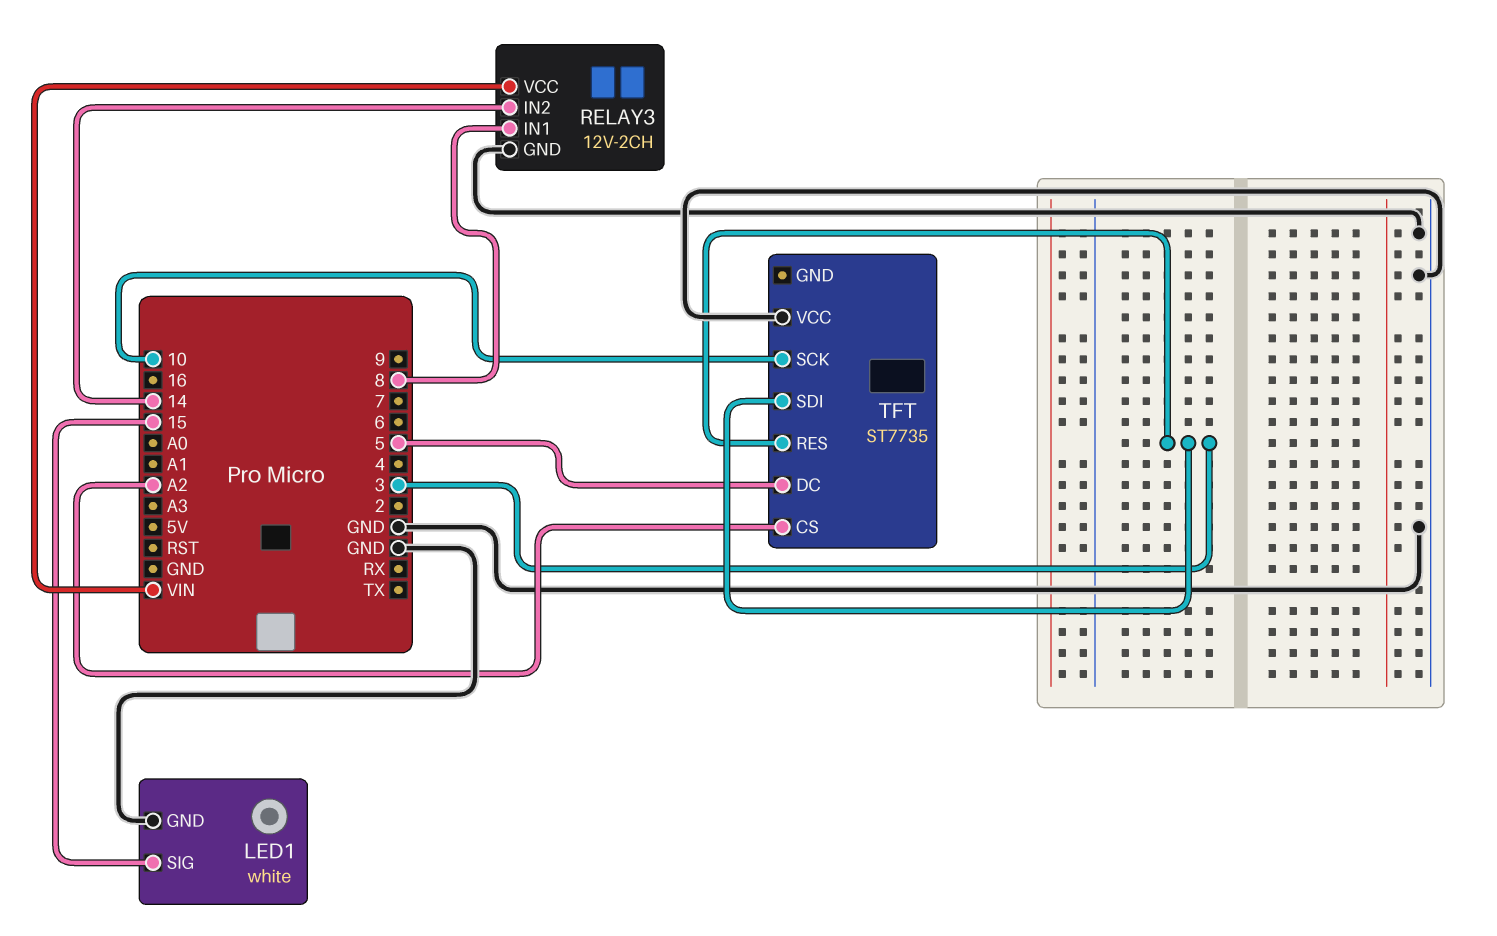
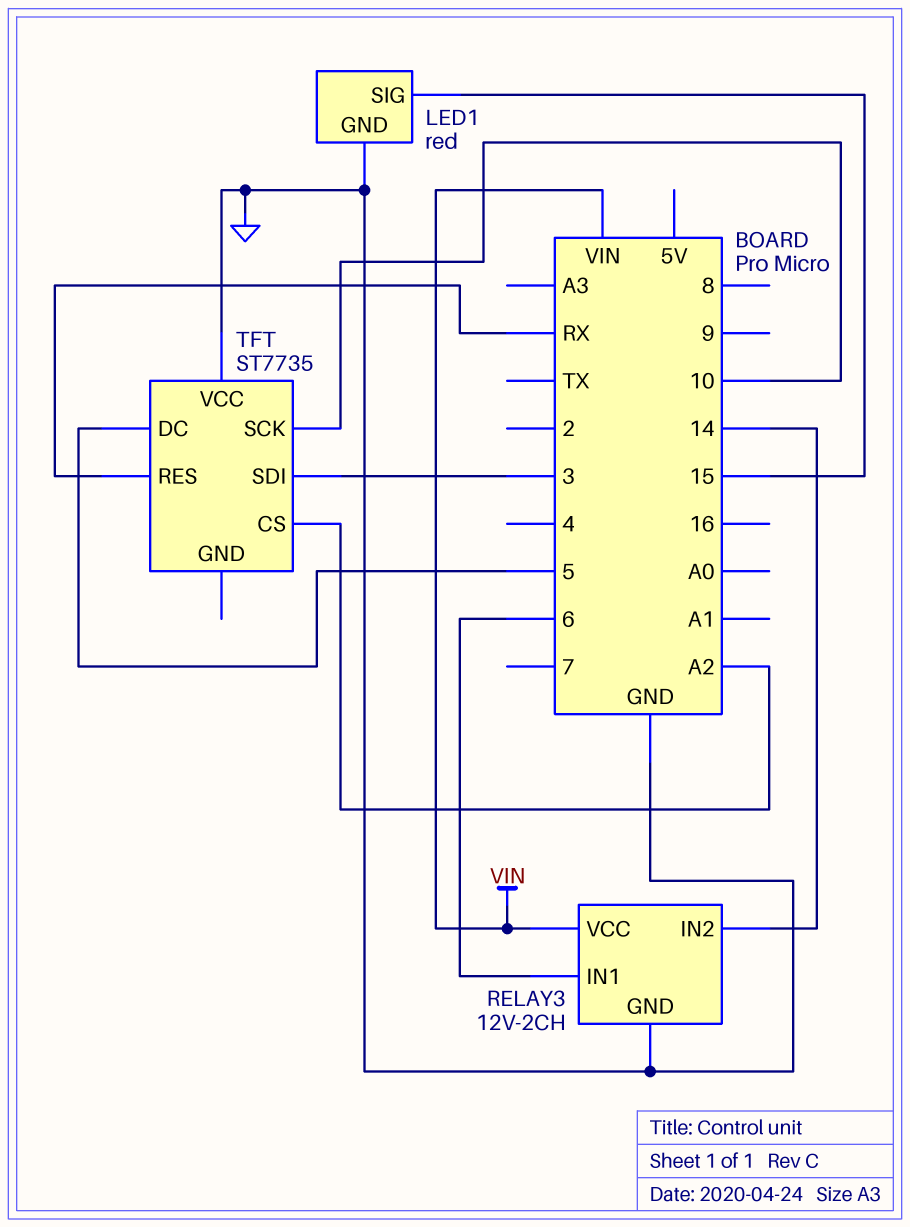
LED1: white -> red
RELAY3 pin IN1: 8 -> 6
TFT pin RES: 3 -> RX

